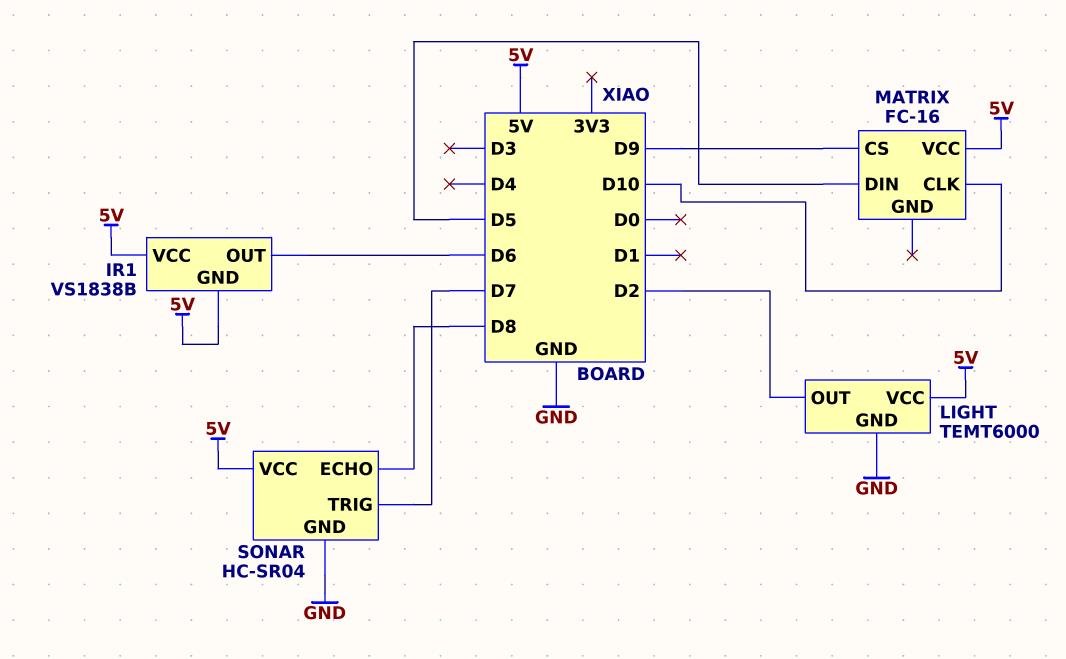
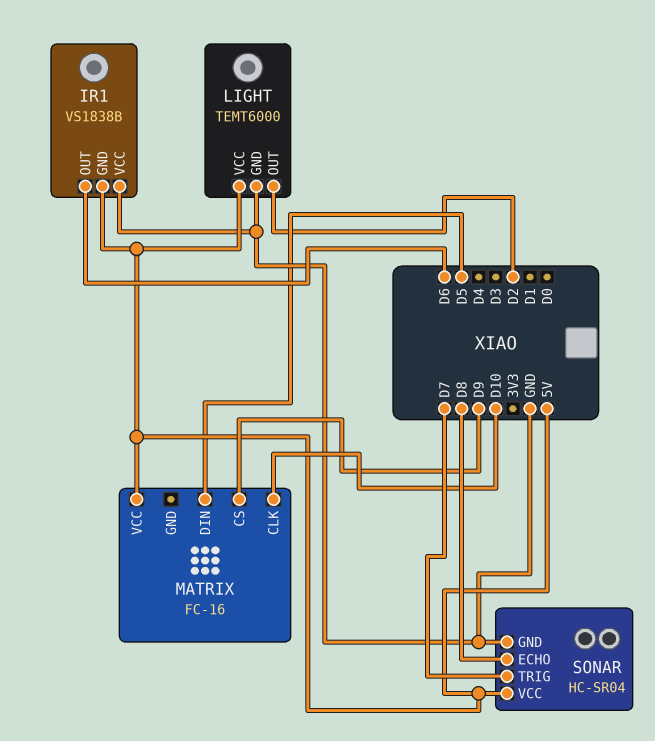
IR1 pin VCC: 5V -> GND

